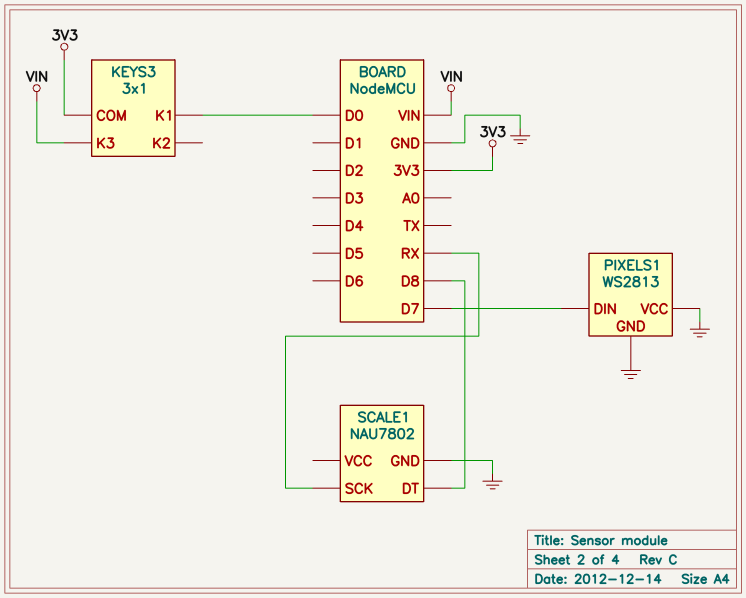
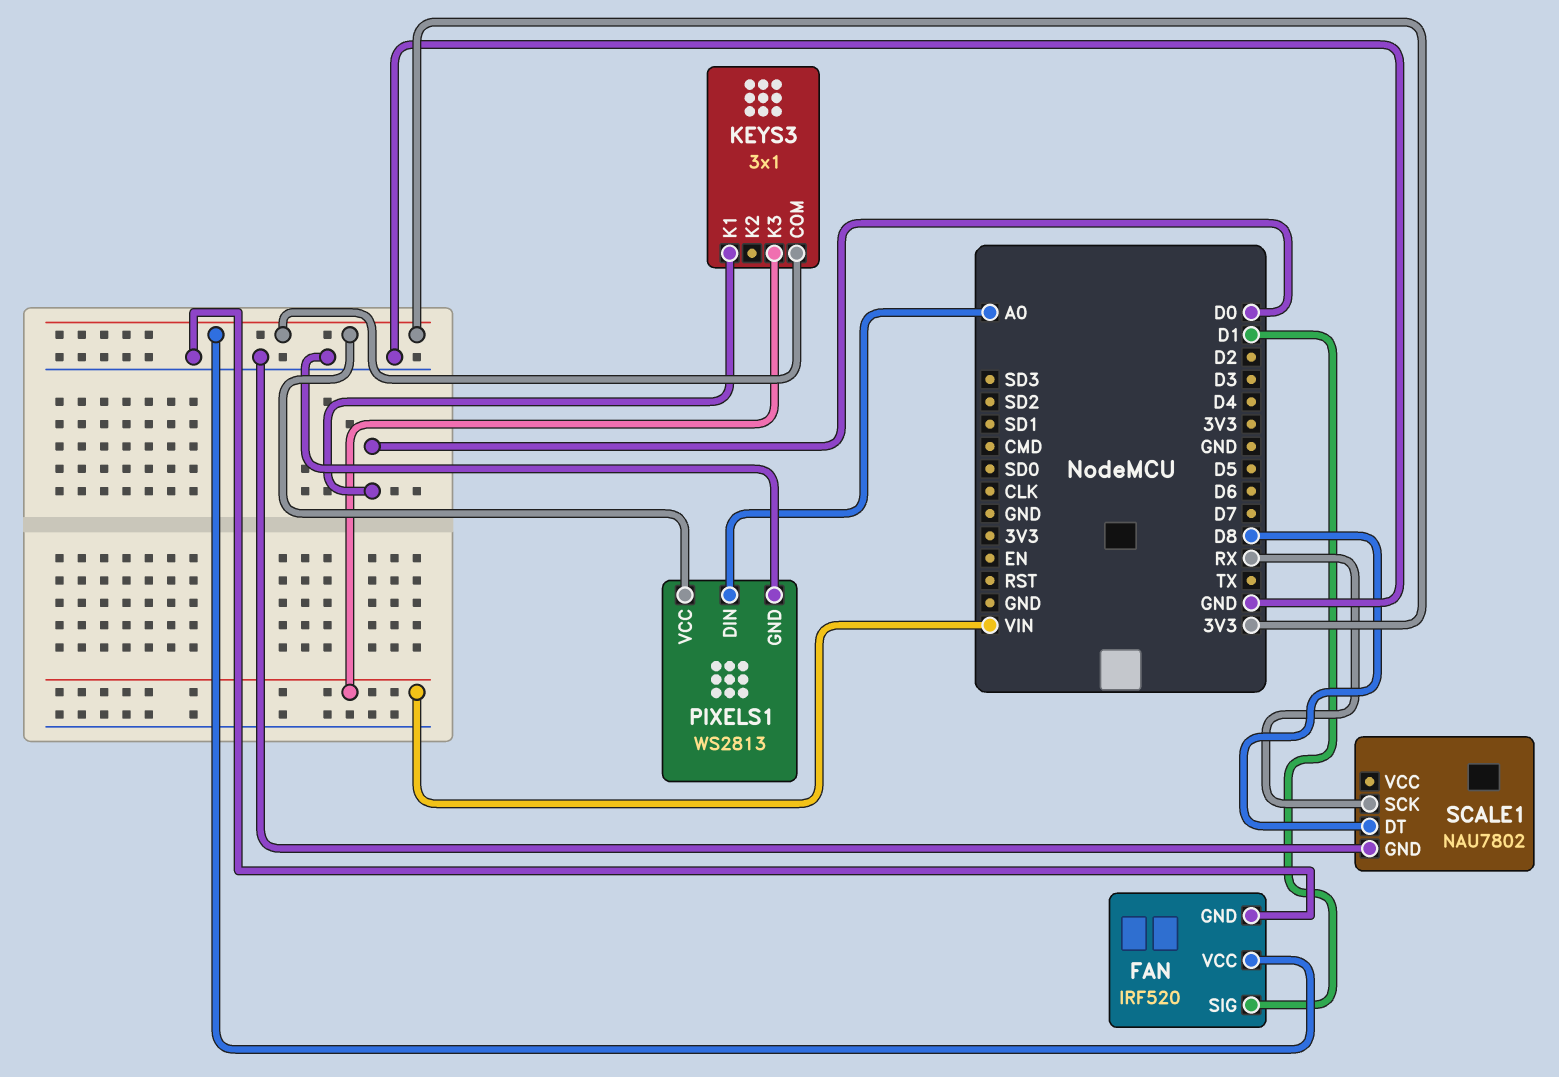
FAN: none -> IRF520
FAN pin GND: none -> GND
FAN pin SIG: none -> D1
FAN pin VCC: none -> 3V3
PIXELS1 pin DIN: D7 -> A0
PIXELS1 pin VCC: GND -> 3V3

